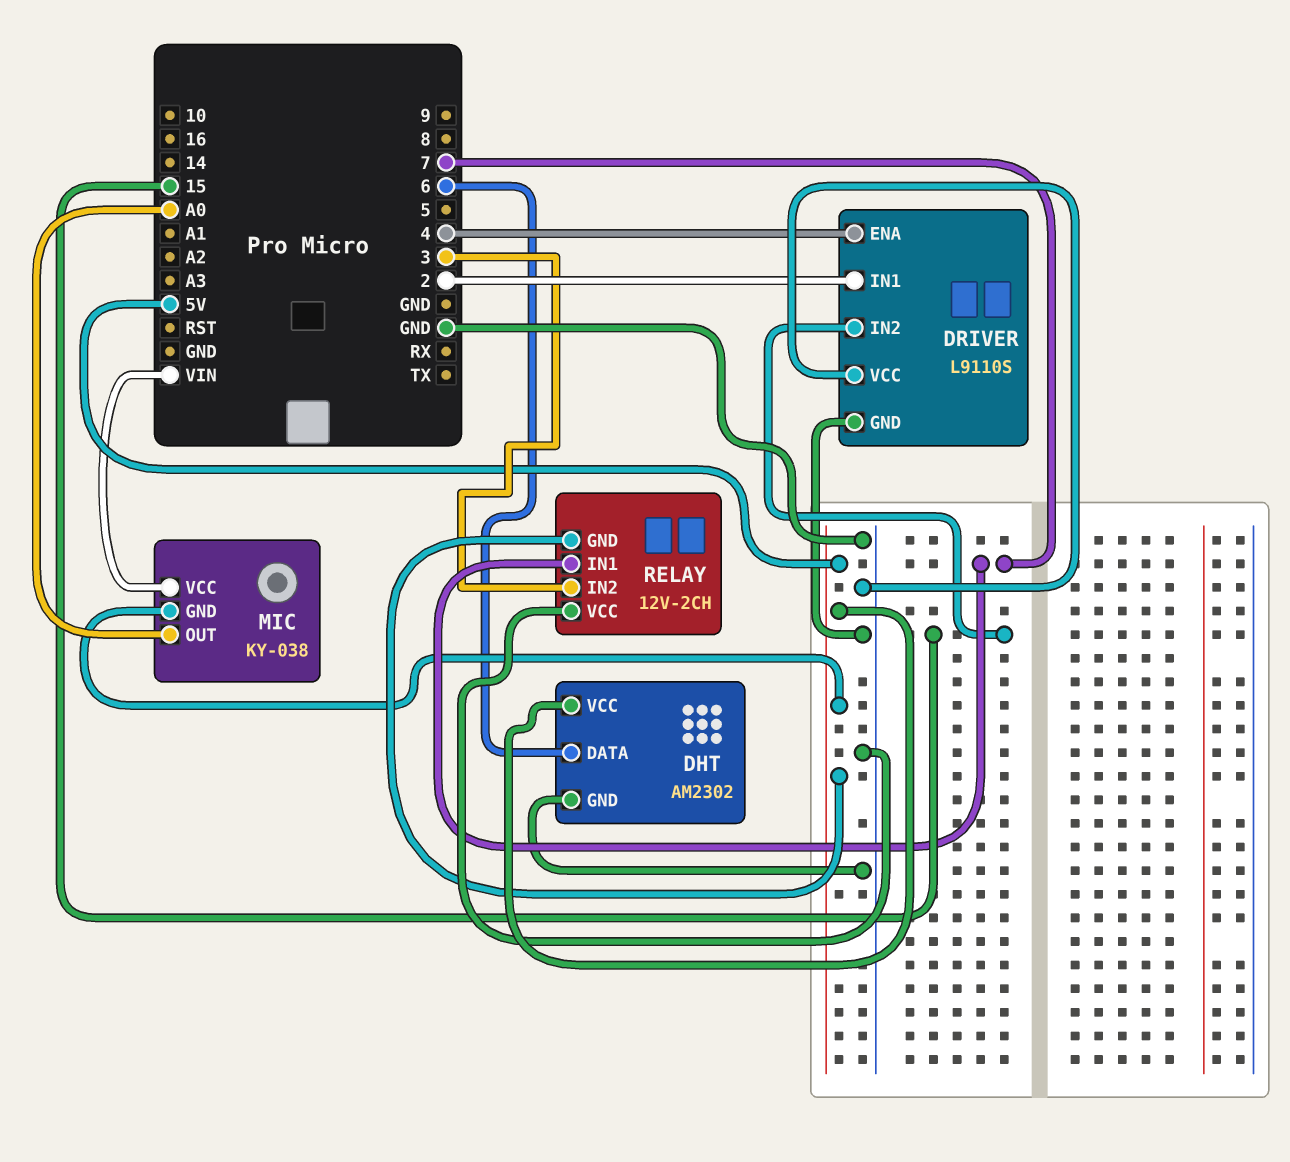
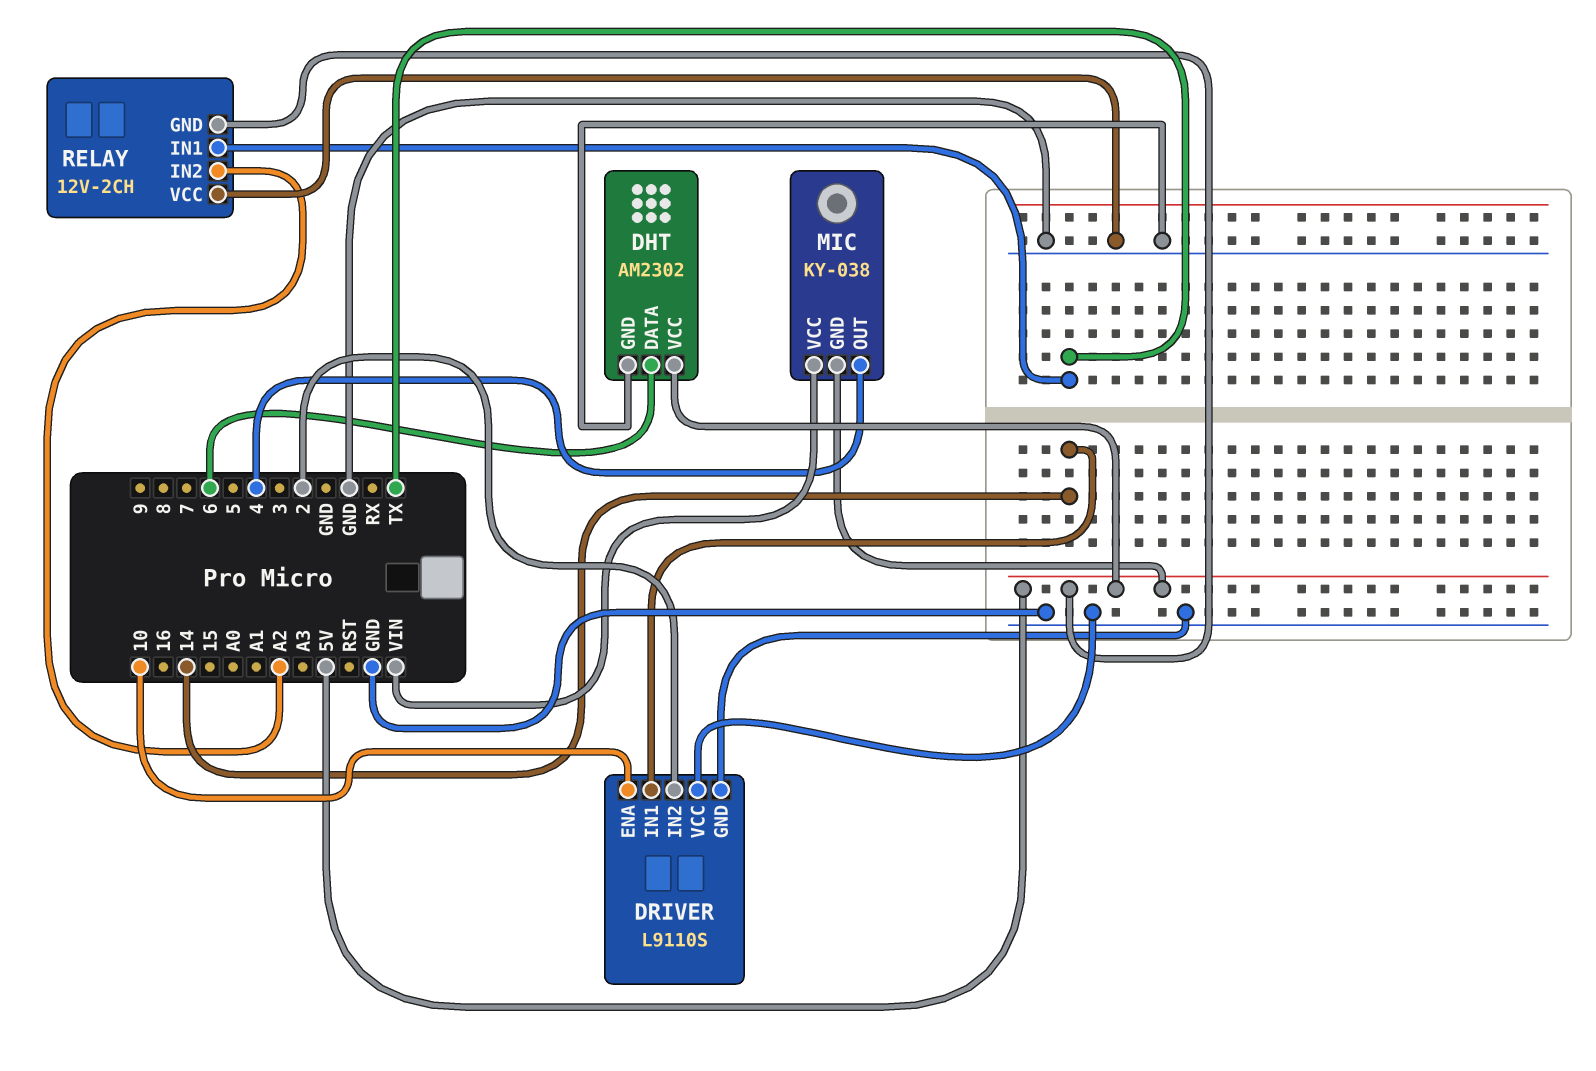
DRIVER pin ENA: 4 -> 10
DRIVER pin IN1: 2 -> 14
DRIVER pin IN2: 15 -> 2
MIC pin OUT: A0 -> 4
RELAY pin IN1: 7 -> TX
RELAY pin IN2: 3 -> A2

